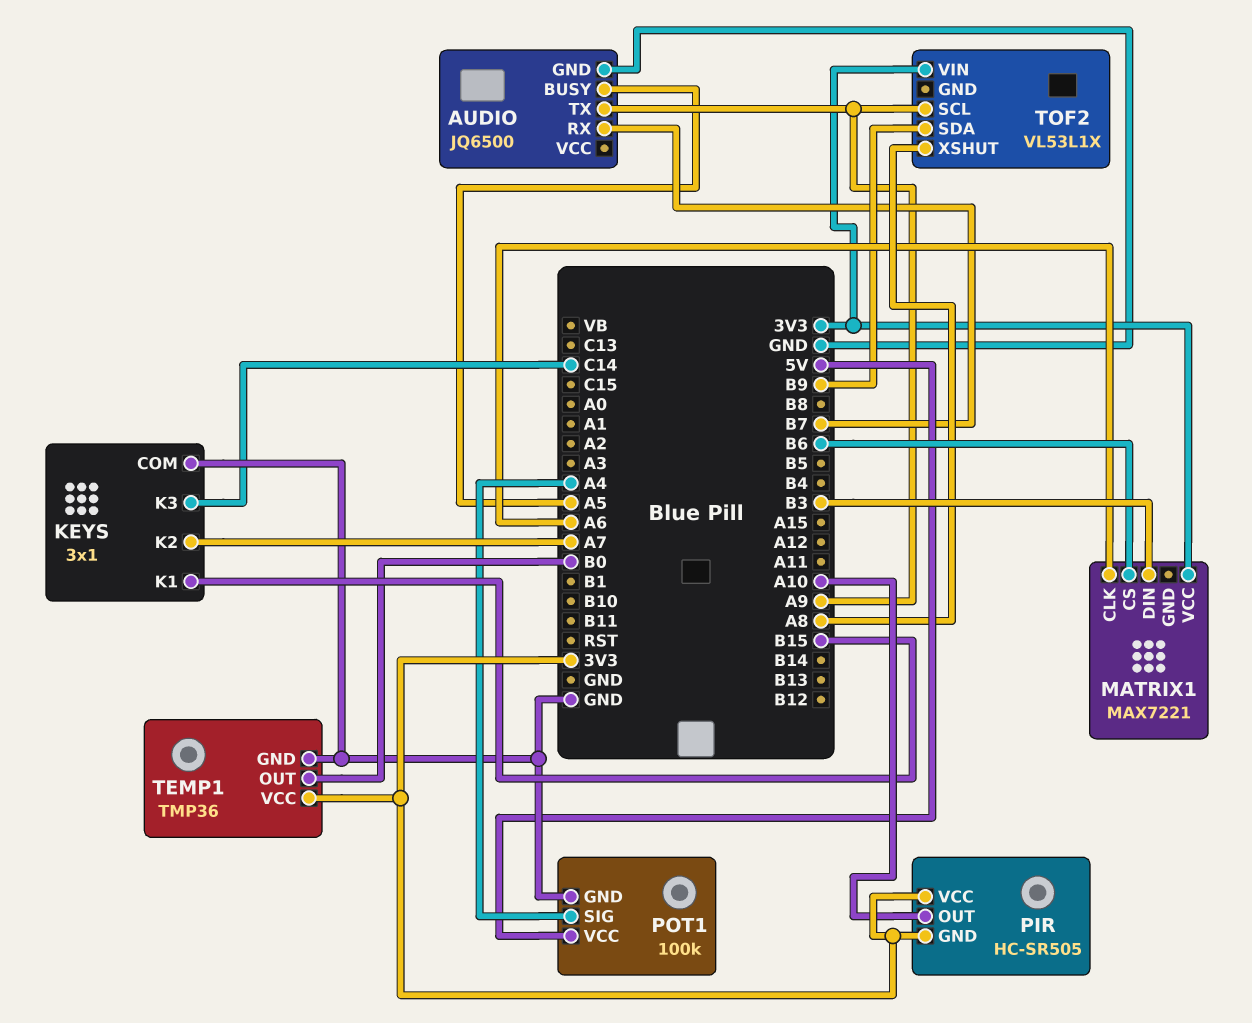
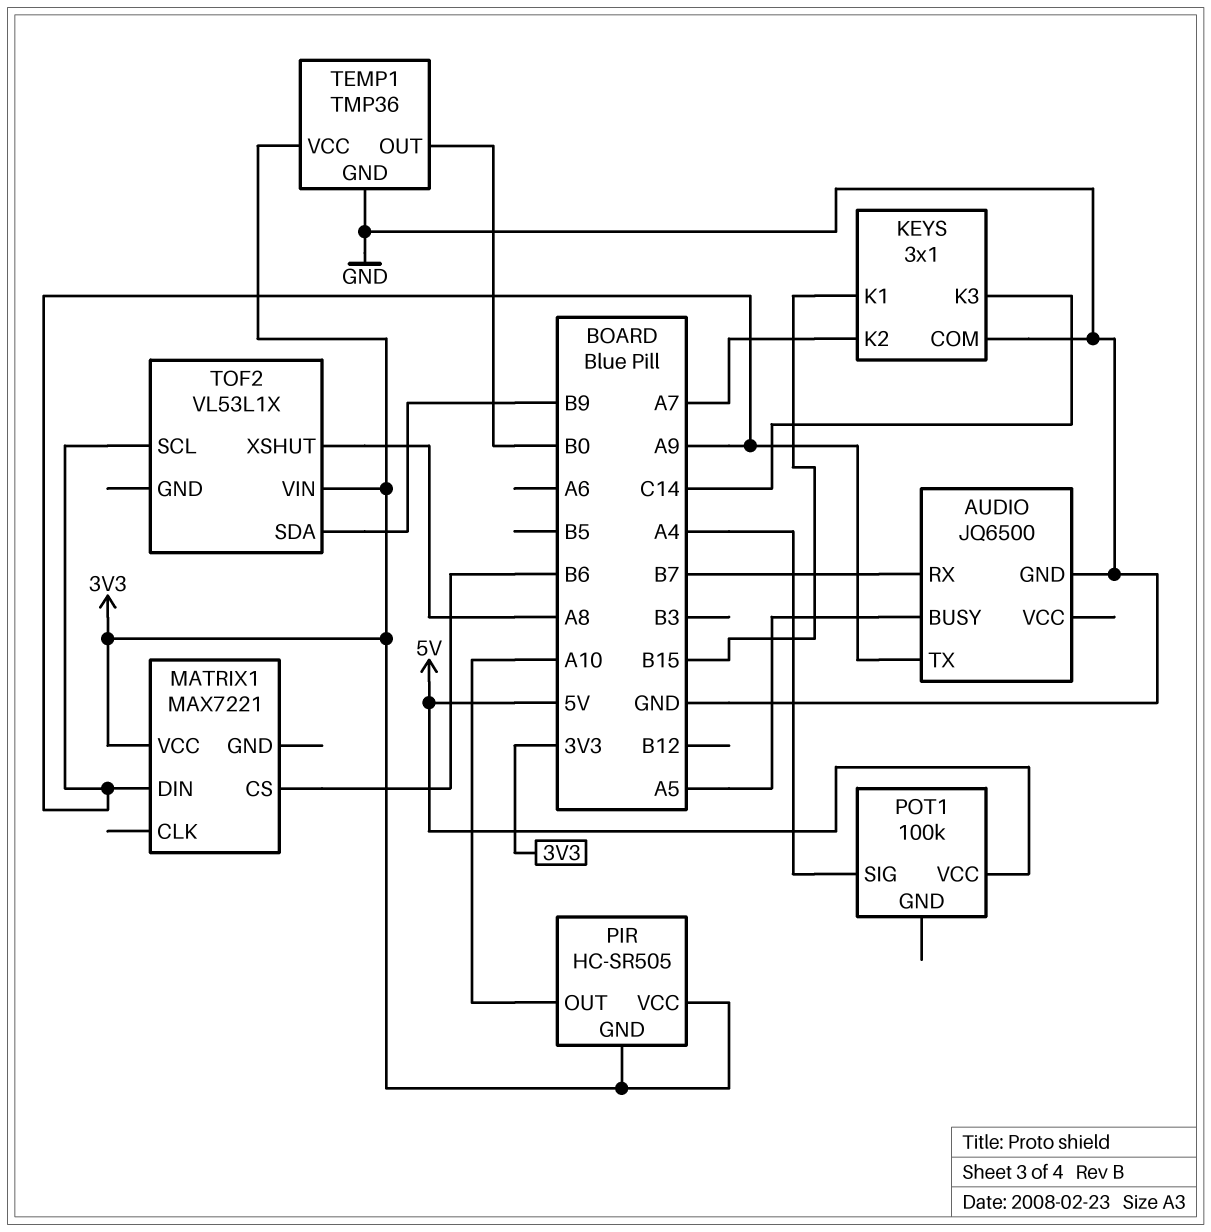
MATRIX1 pin CLK: A6 -> none
MATRIX1 pin DIN: B3 -> A9
POT1 pin GND: GND -> none

